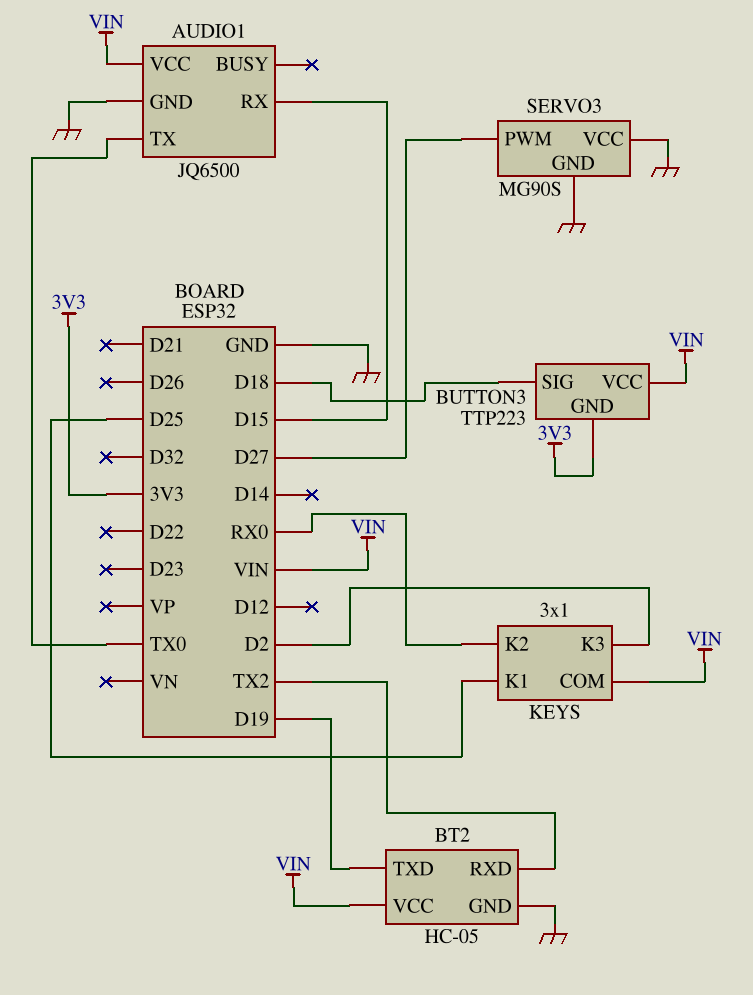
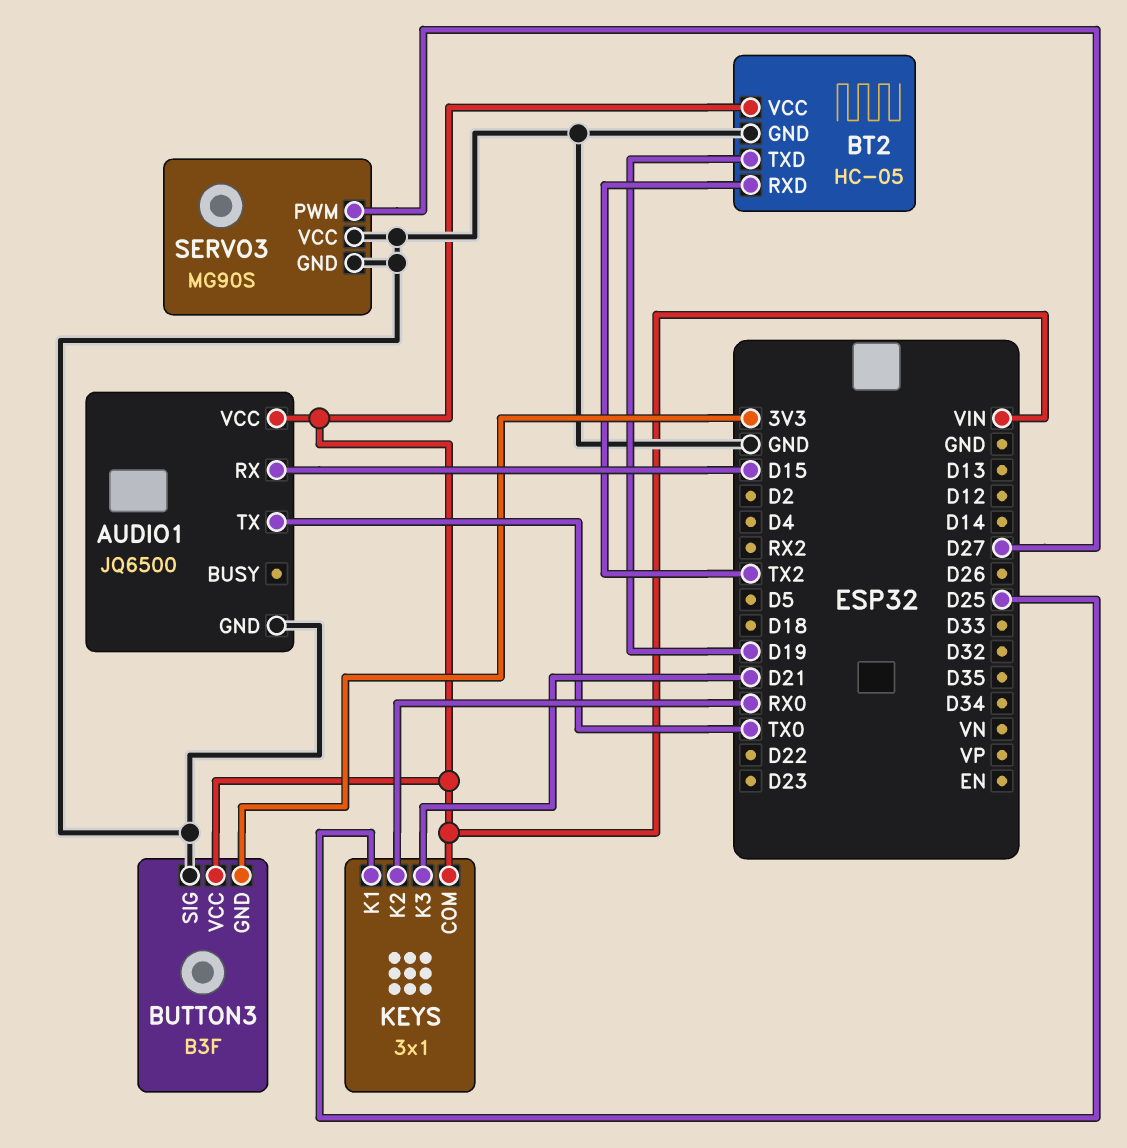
BUTTON3: TTP223 -> B3F
BUTTON3 pin SIG: D18 -> GND
KEYS pin K3: D2 -> D21

